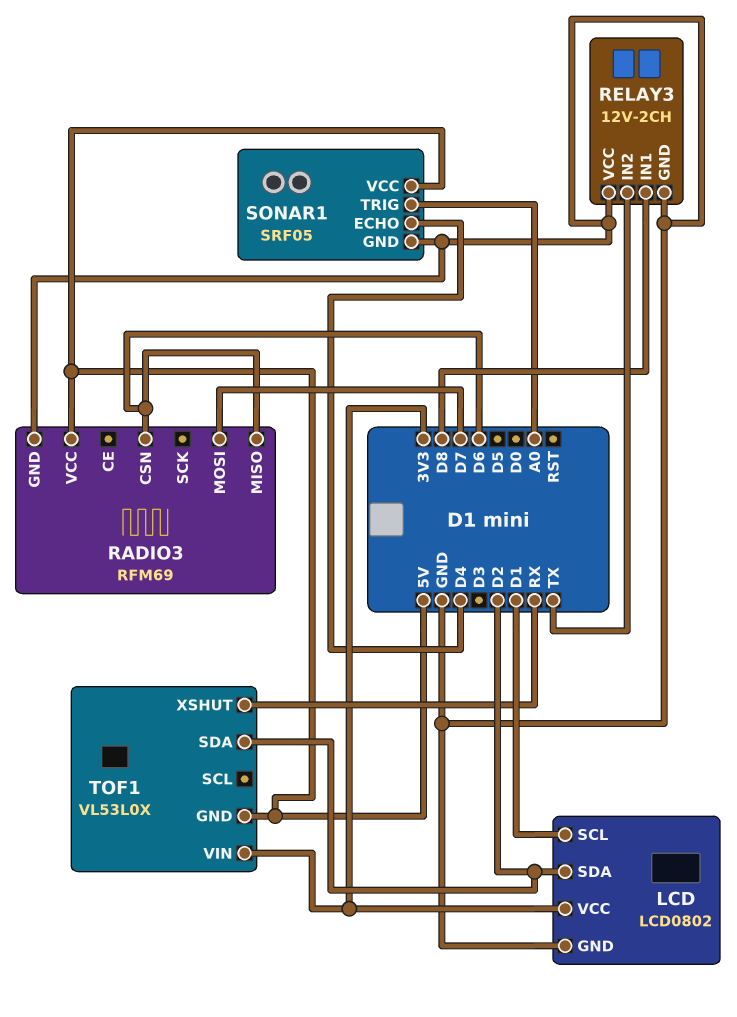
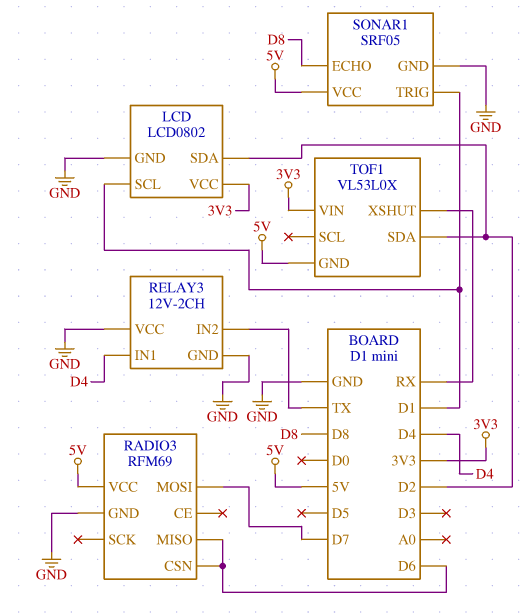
RELAY3 pin IN1: D8 -> D4
SONAR1 pin ECHO: D4 -> D8
SONAR1 pin TRIG: A0 -> D1

